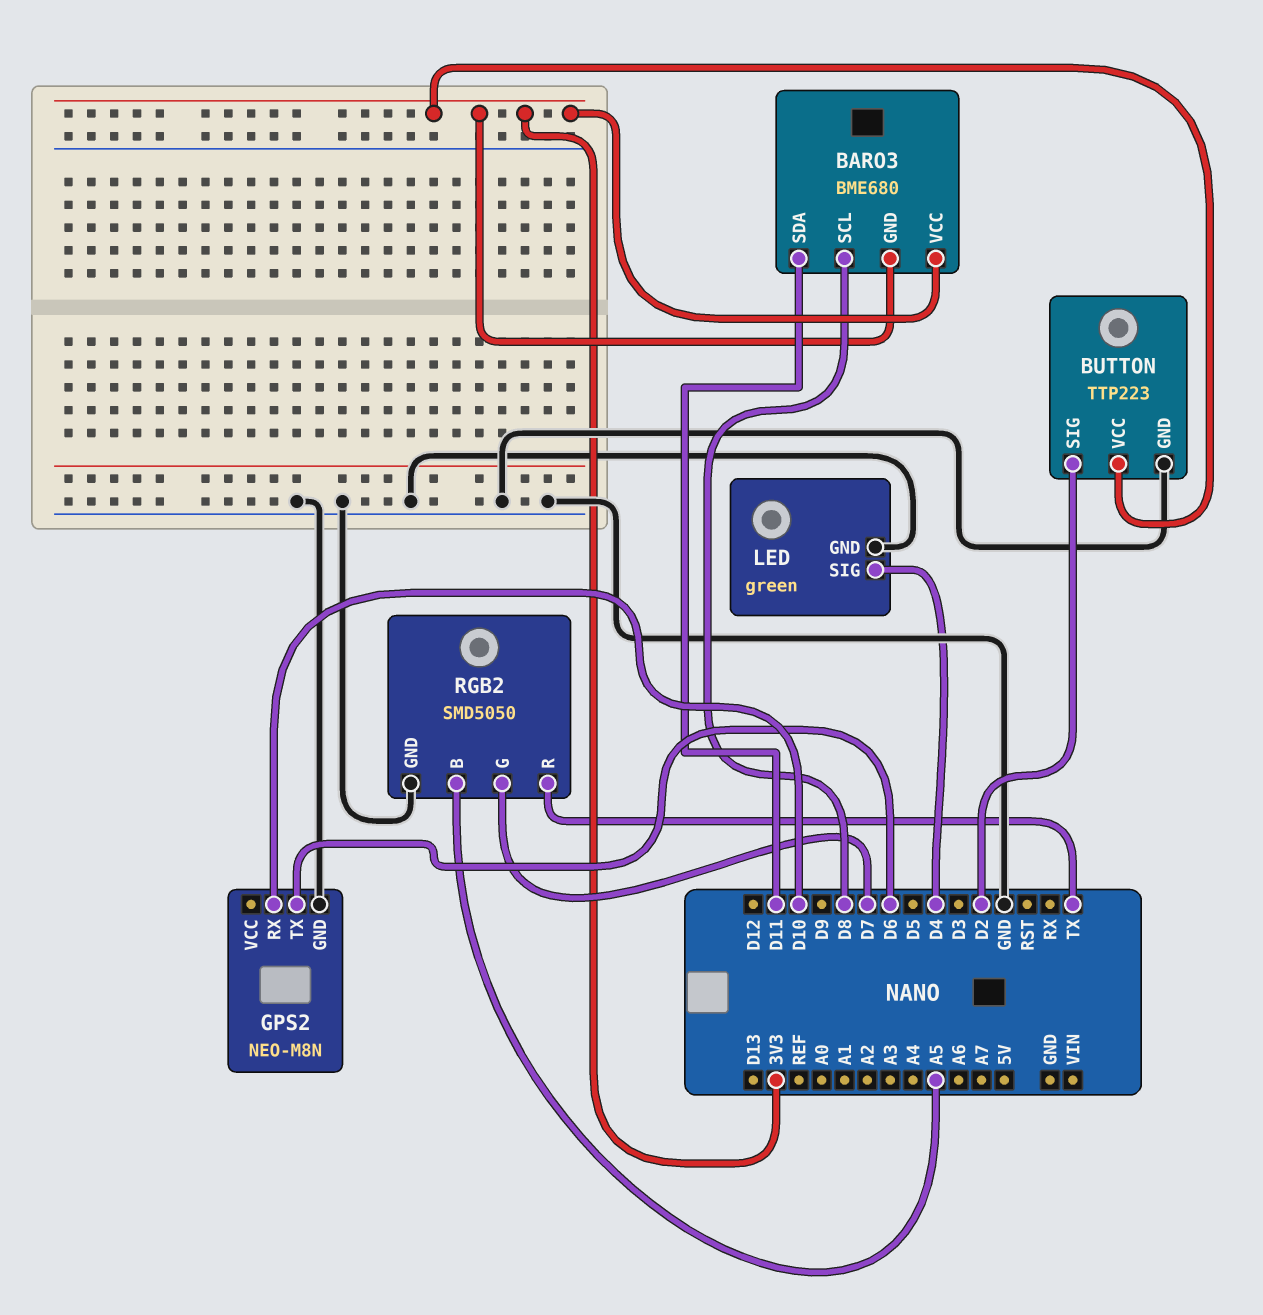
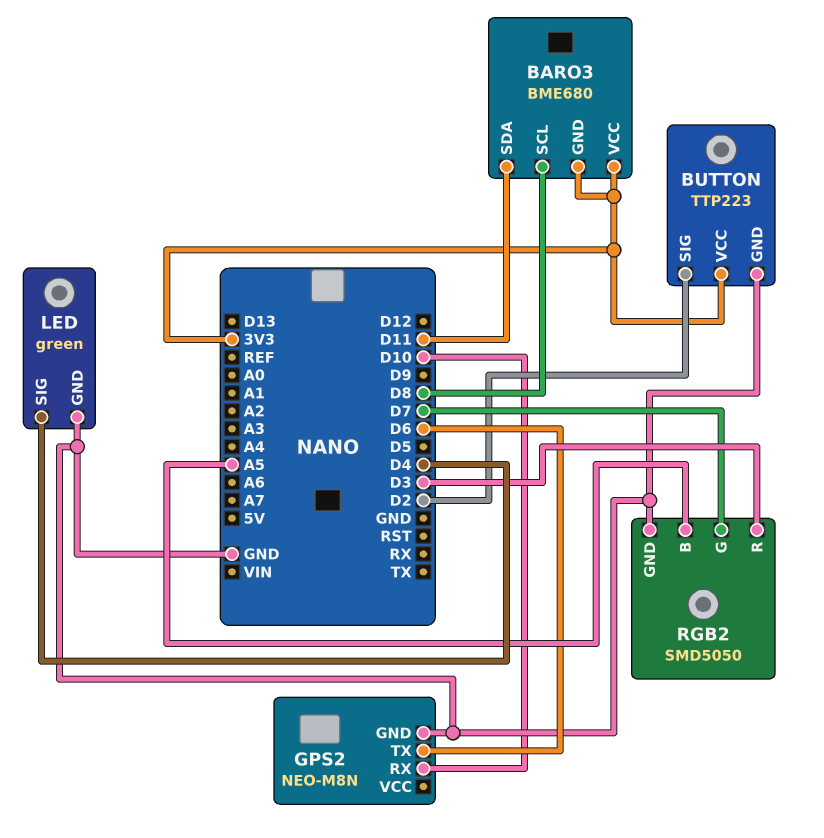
RGB2 pin R: TX -> D3

